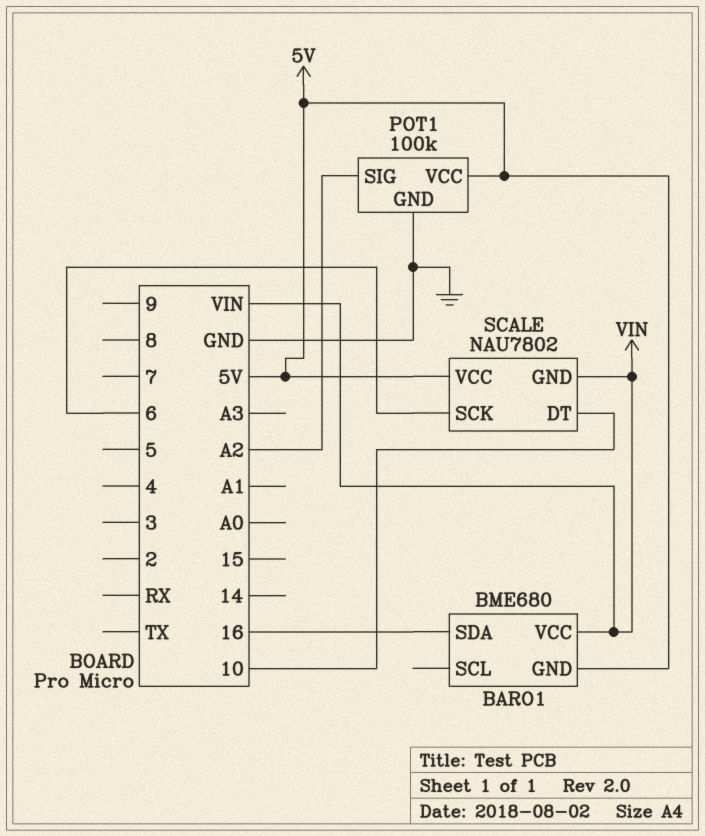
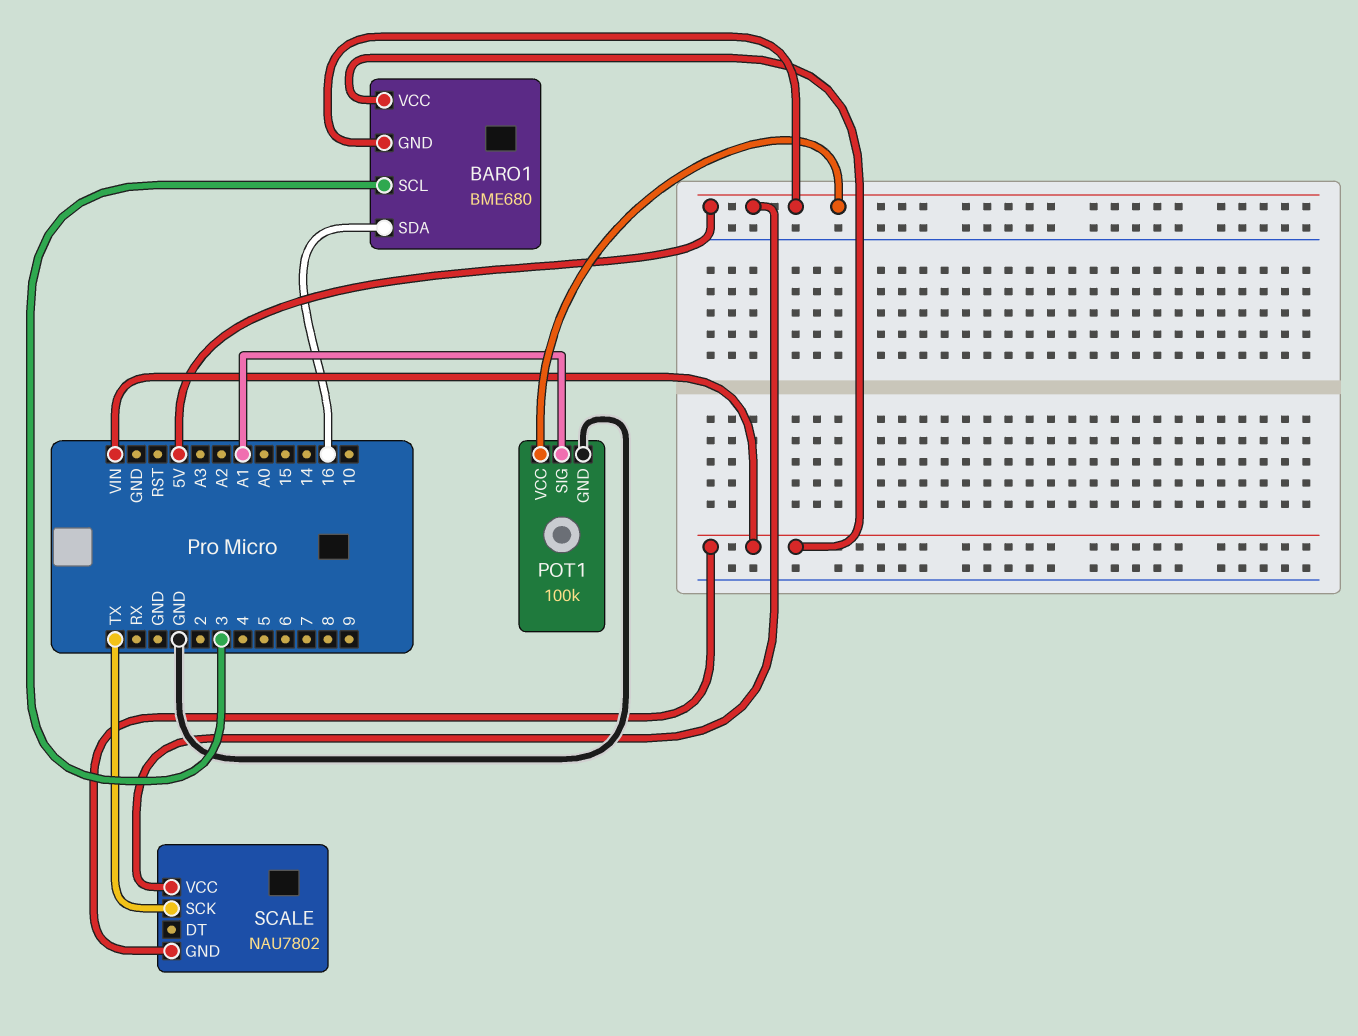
BARO1 pin SCL: none -> 3
POT1 pin SIG: A2 -> A1
SCALE pin DT: 10 -> none
SCALE pin SCK: 6 -> TX

